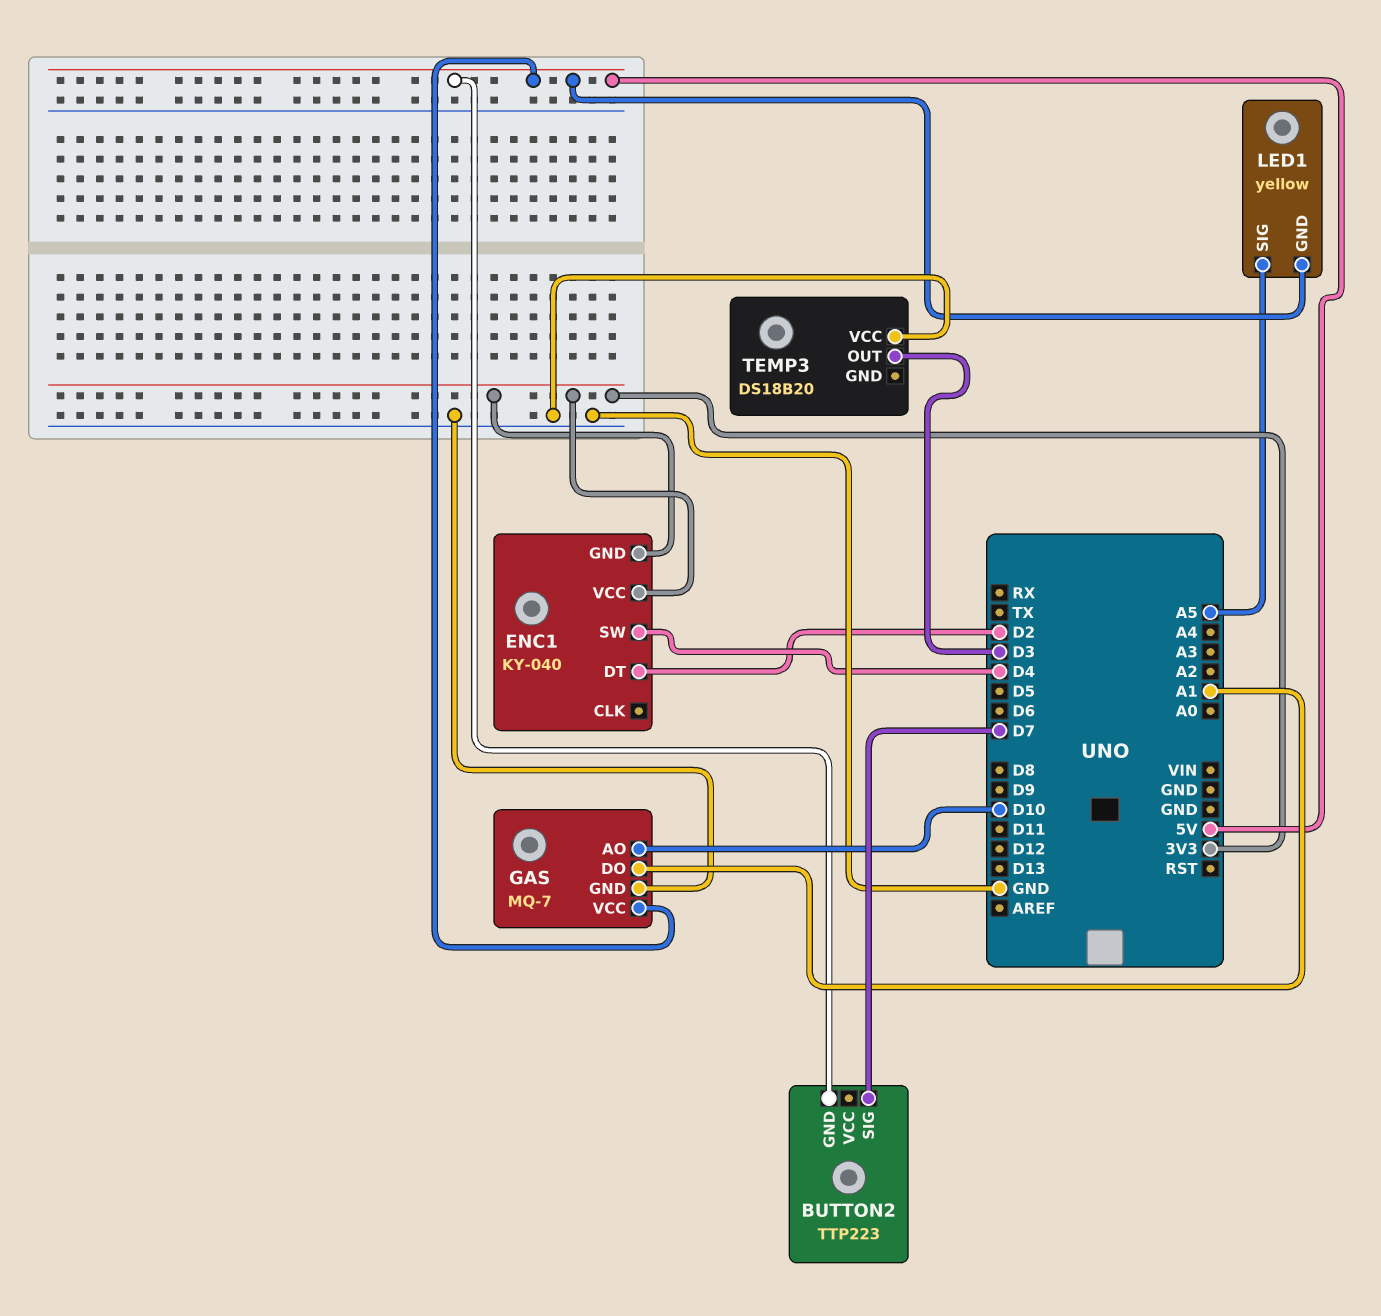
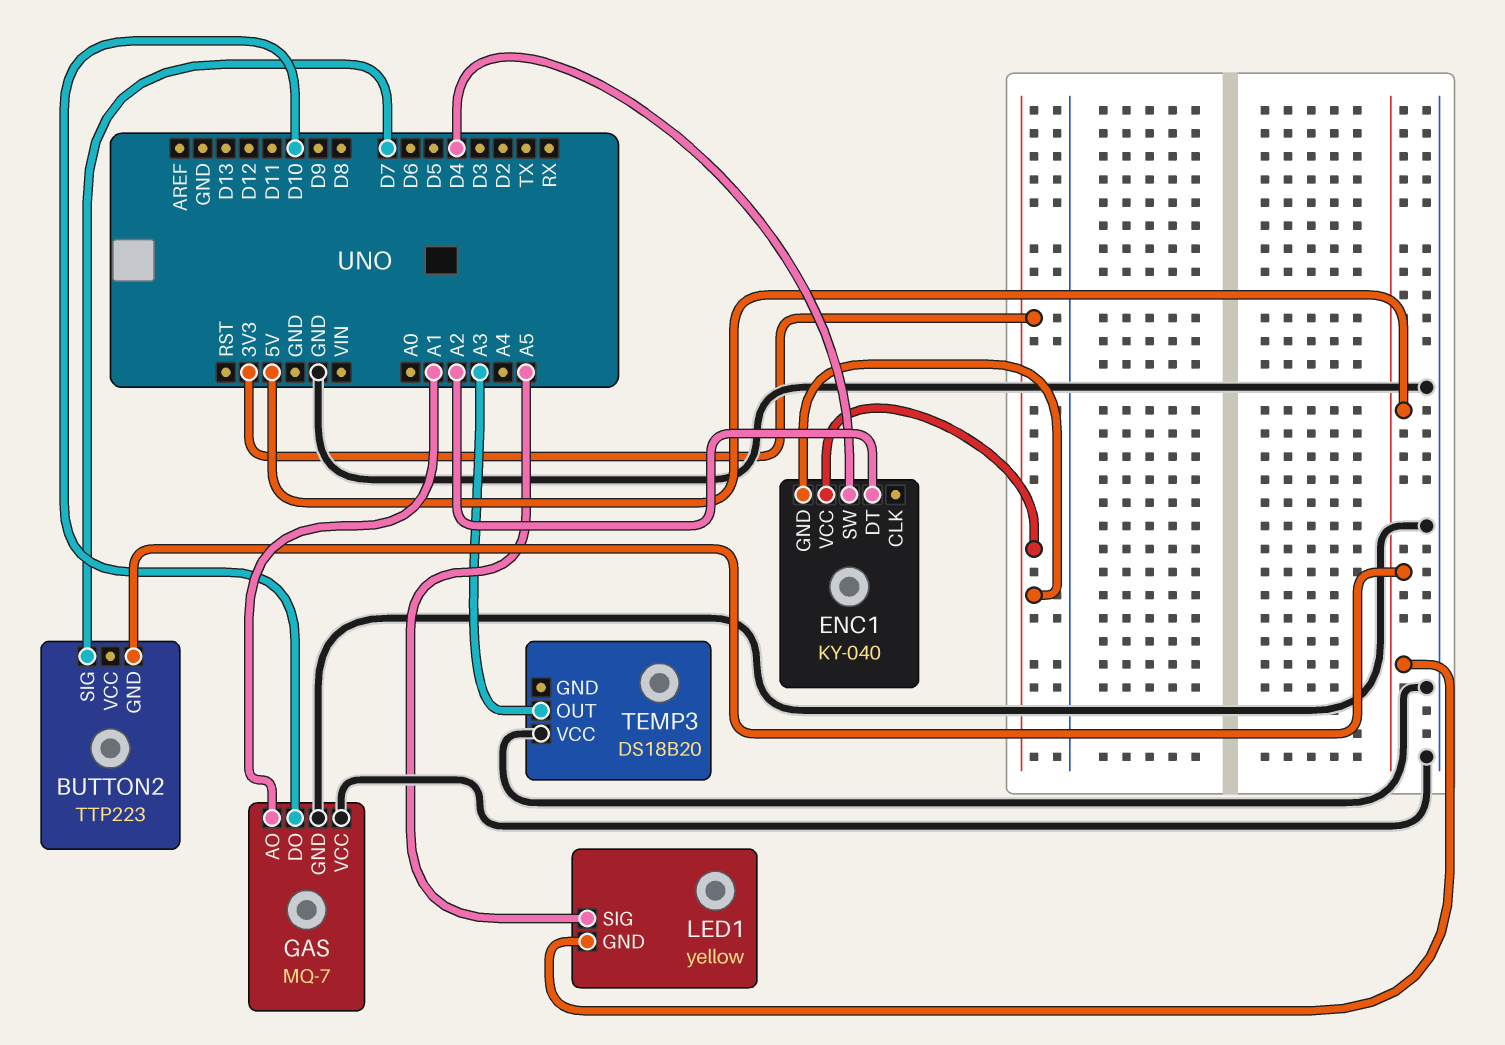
ENC1 pin DT: D2 -> A2
GAS pin AO: D10 -> A1
GAS pin DO: A1 -> D10
GAS pin VCC: 5V -> GND
TEMP3 pin OUT: D3 -> A3

